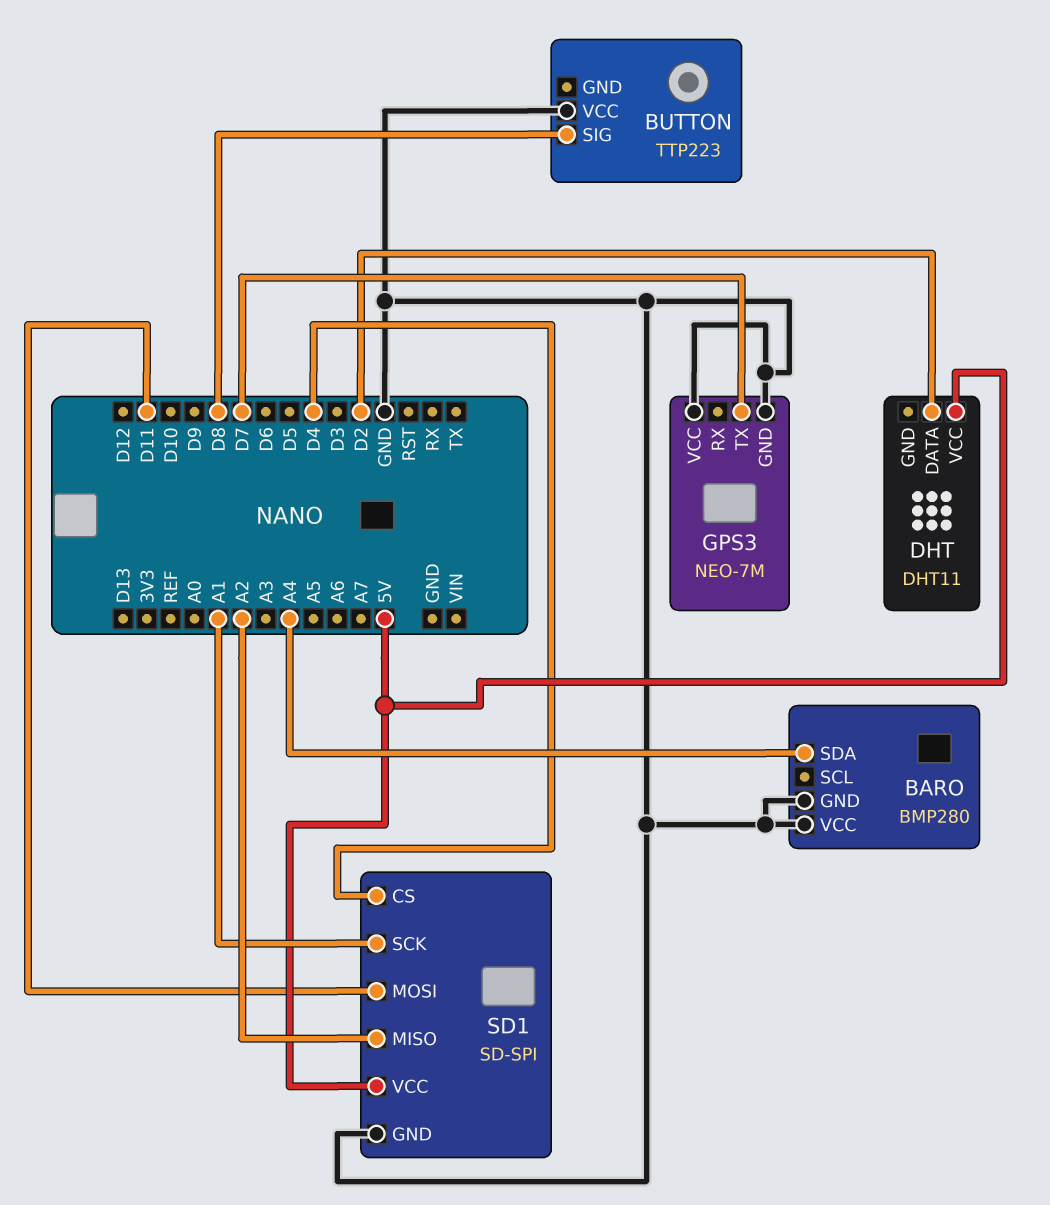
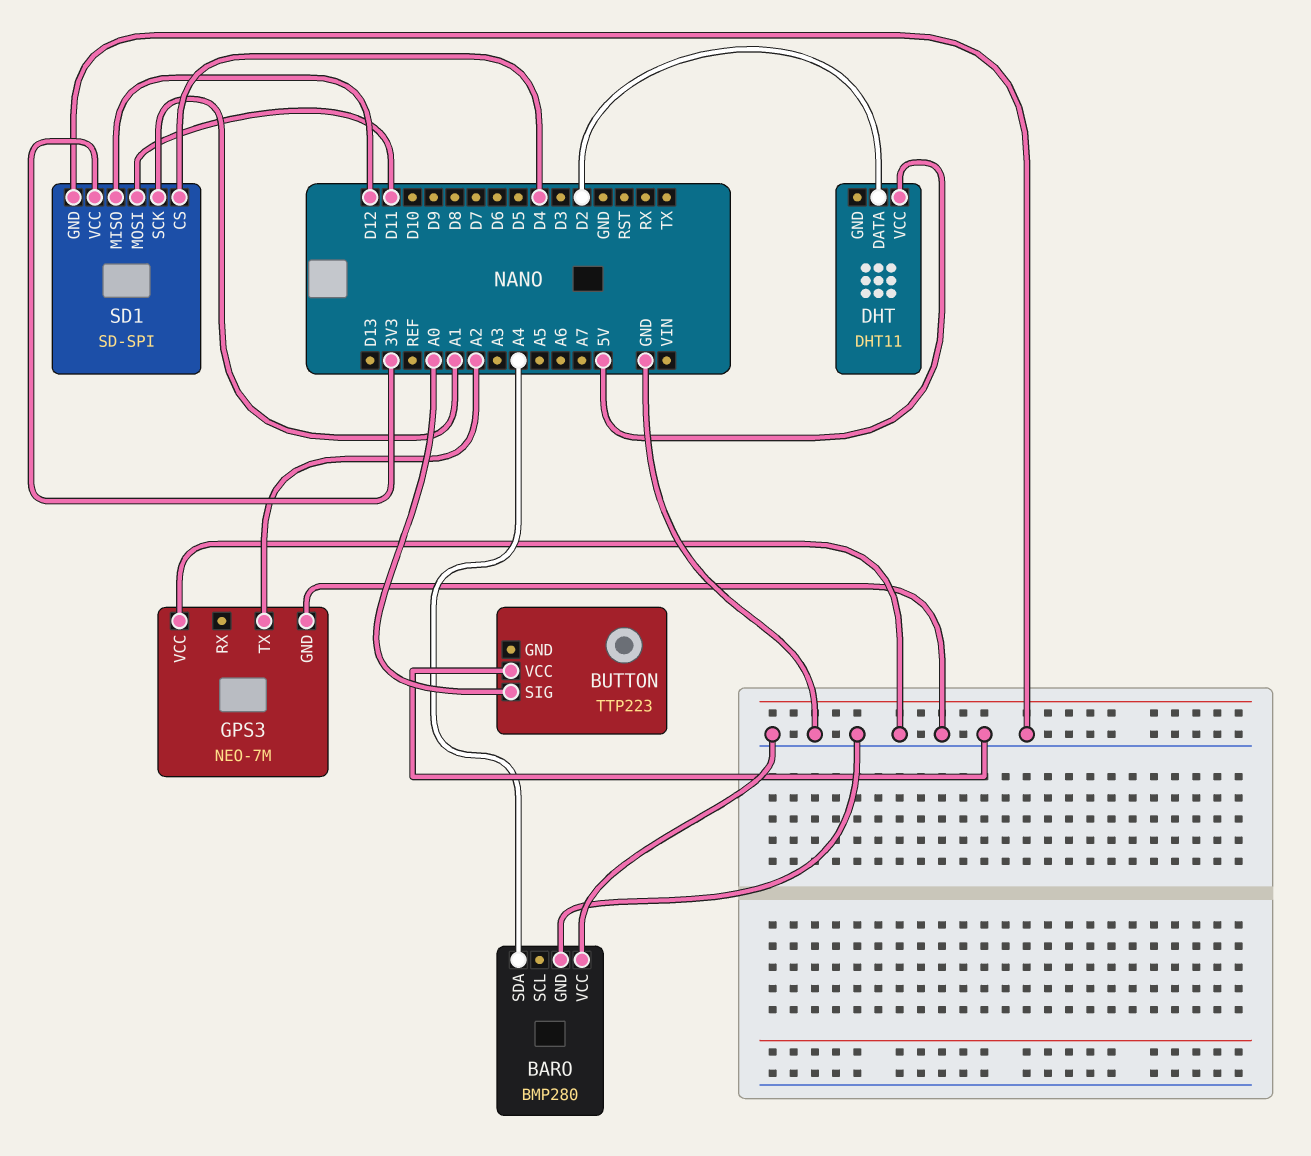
BUTTON pin SIG: D8 -> A0
GPS3 pin TX: D7 -> A2
SD1 pin MISO: A2 -> D12
SD1 pin VCC: 5V -> 3V3

